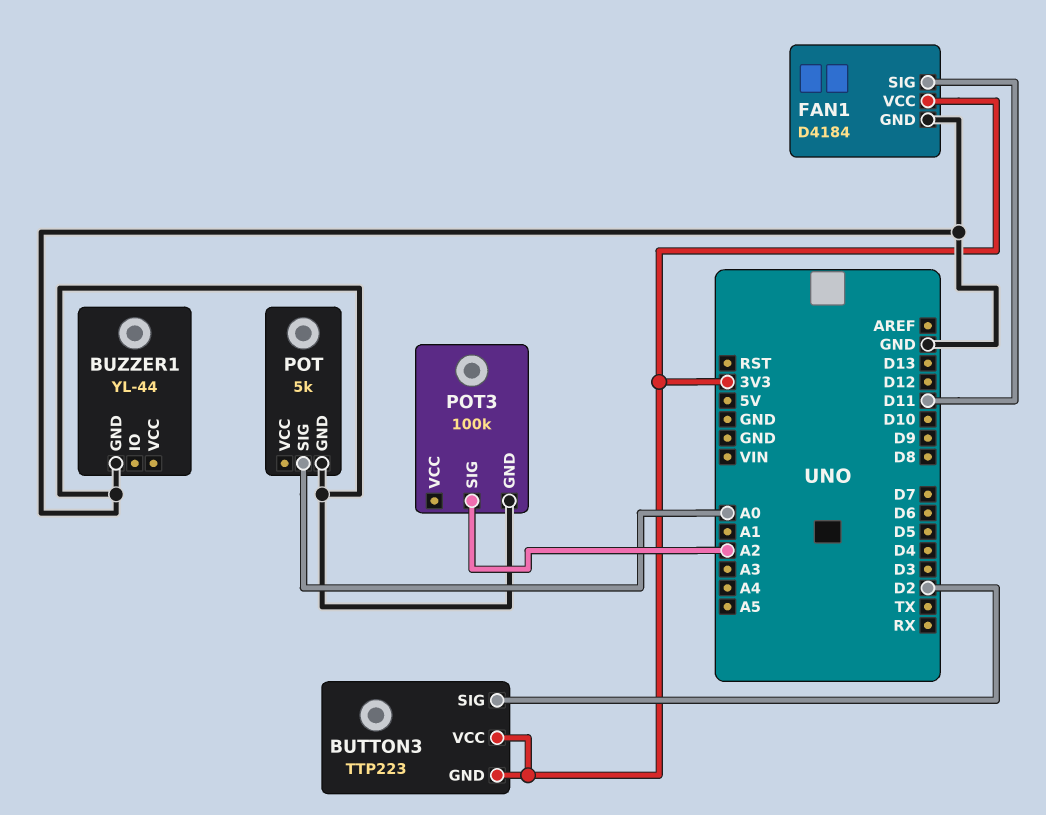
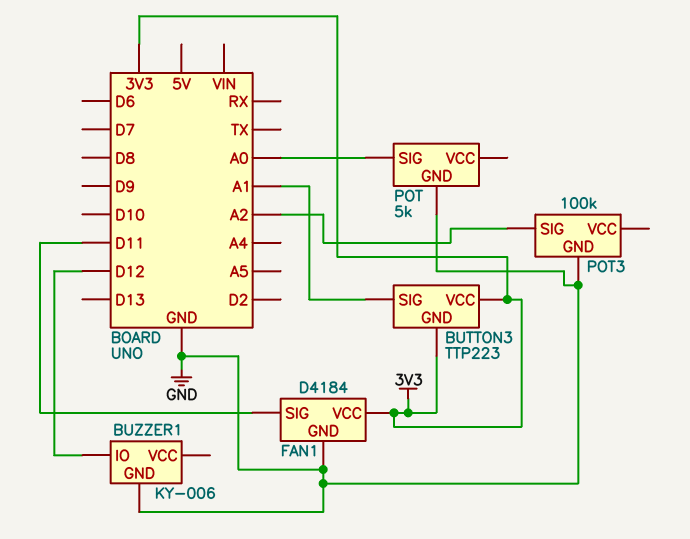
BUTTON3 pin SIG: D2 -> A1
BUZZER1: YL-44 -> KY-006
BUZZER1 pin IO: none -> D12

